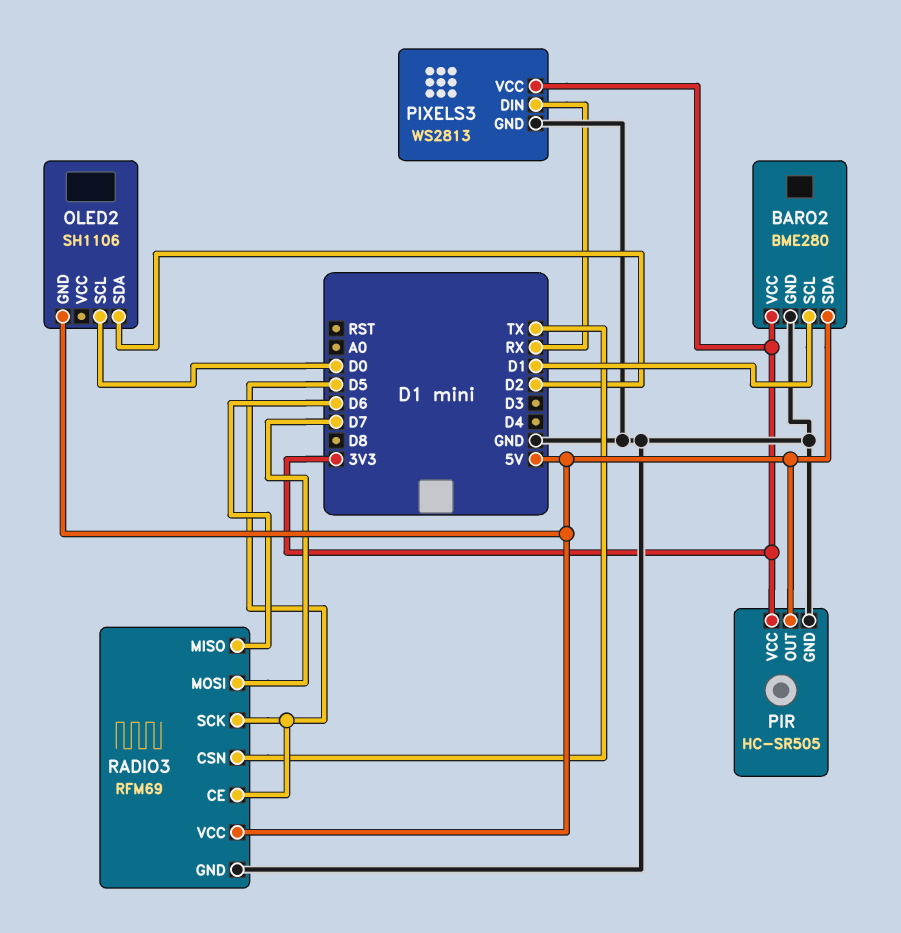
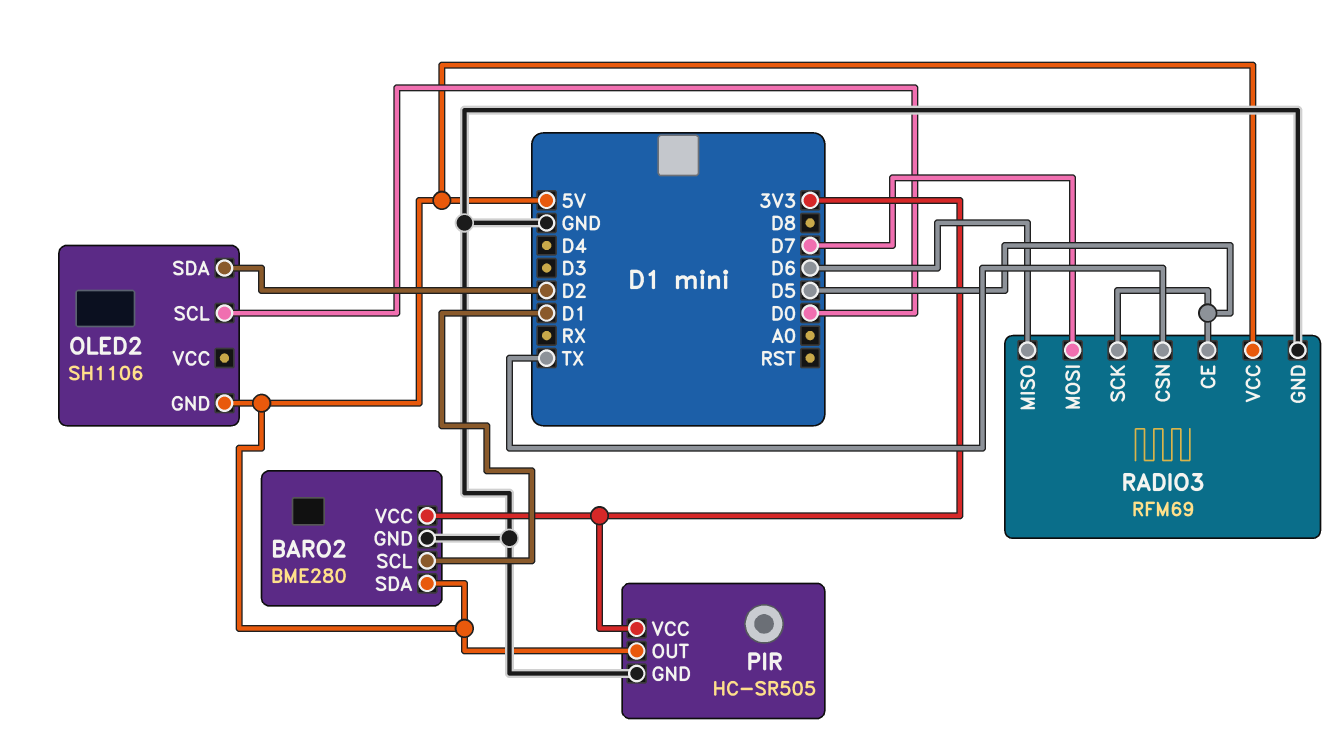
PIXELS3: WS2813 -> none
PIXELS3 pin DIN: RX -> none
PIXELS3 pin GND: GND -> none
PIXELS3 pin VCC: 3V3 -> none

